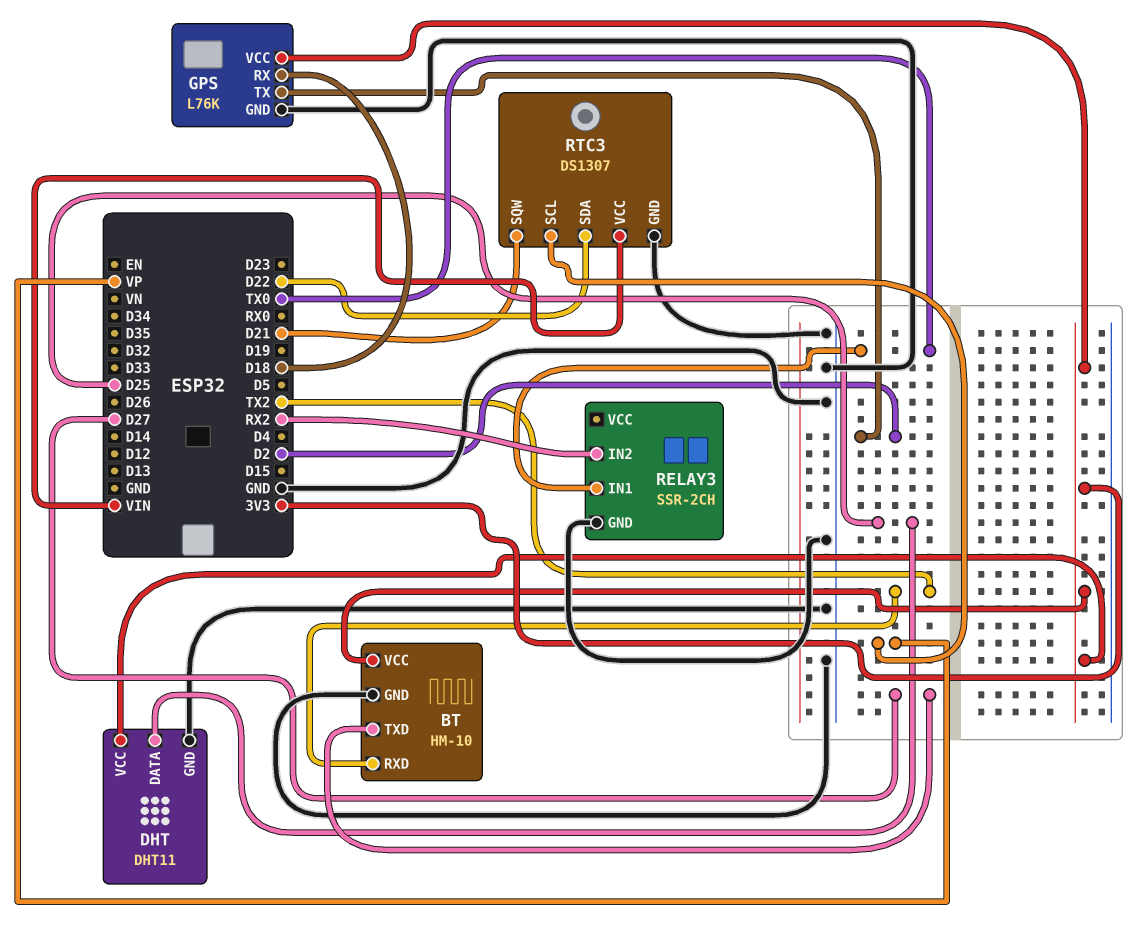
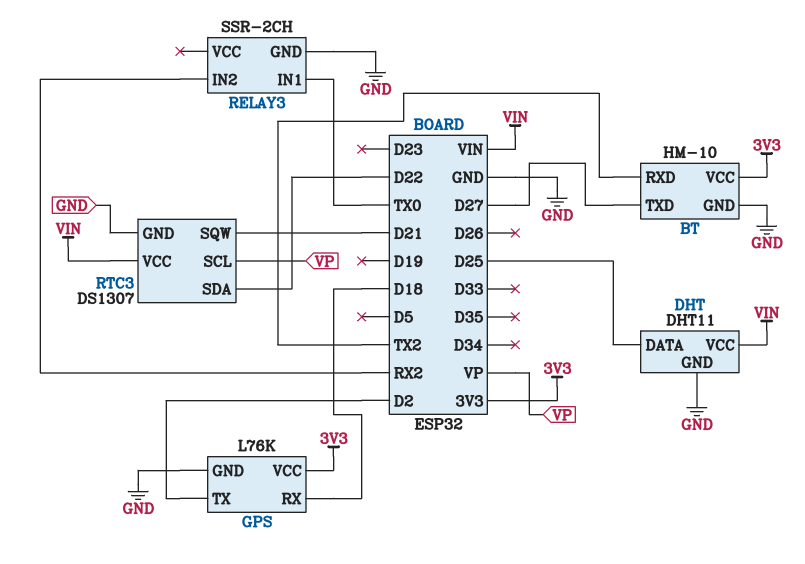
DHT pin VCC: 3V3 -> VIN

